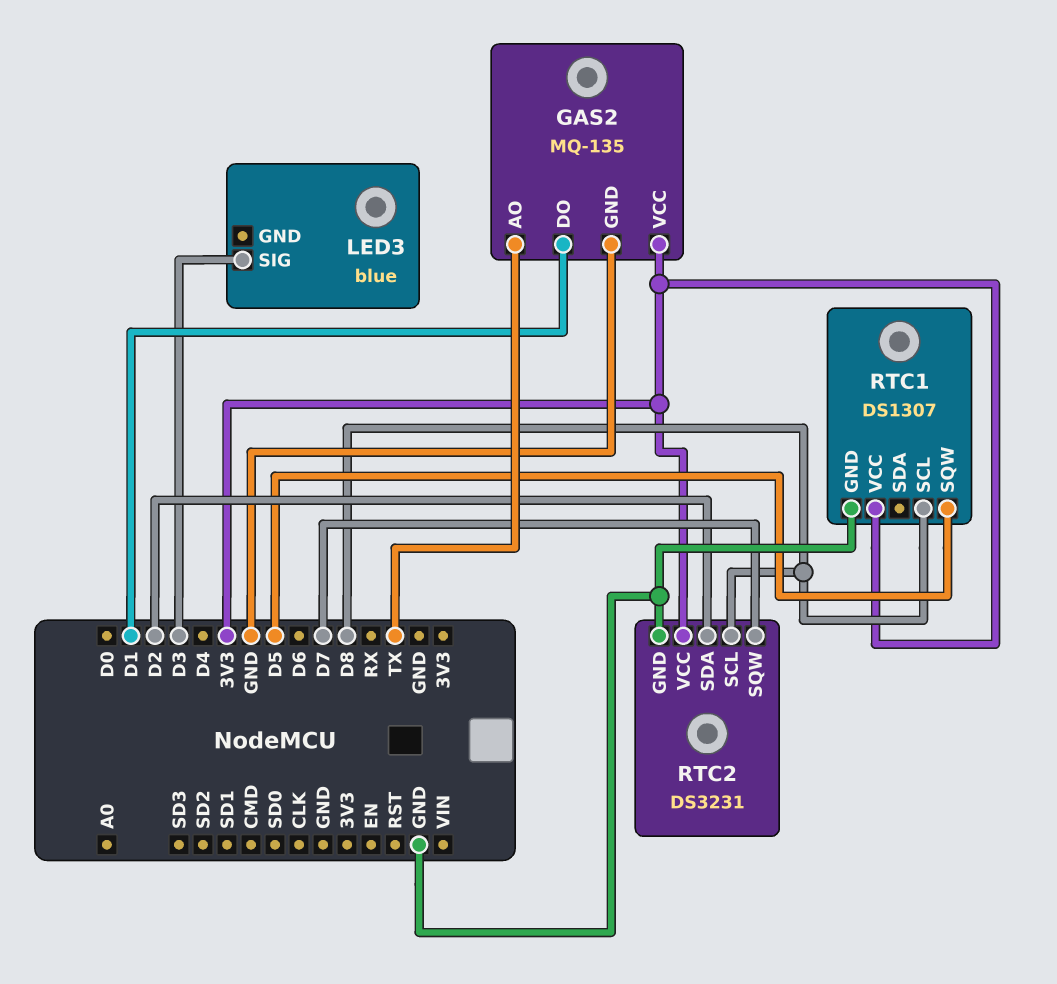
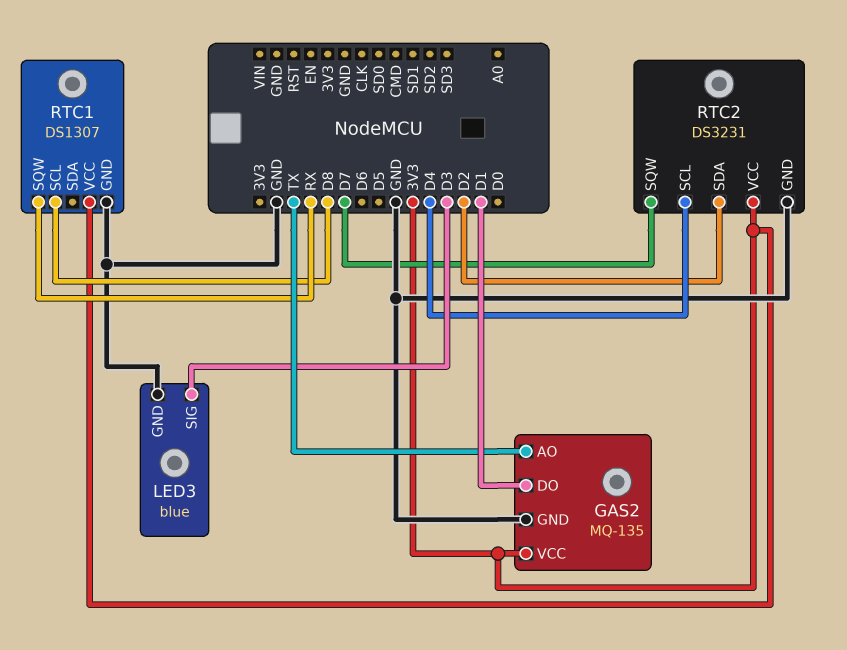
LED3 pin GND: none -> GND
RTC1 pin SQW: D5 -> RX
RTC2 pin SCL: D8 -> D4

